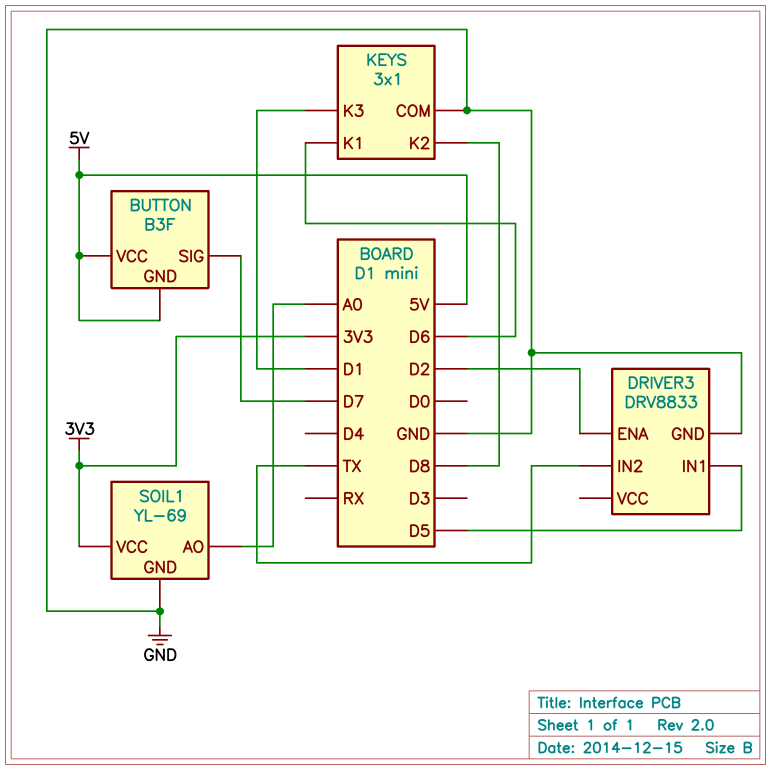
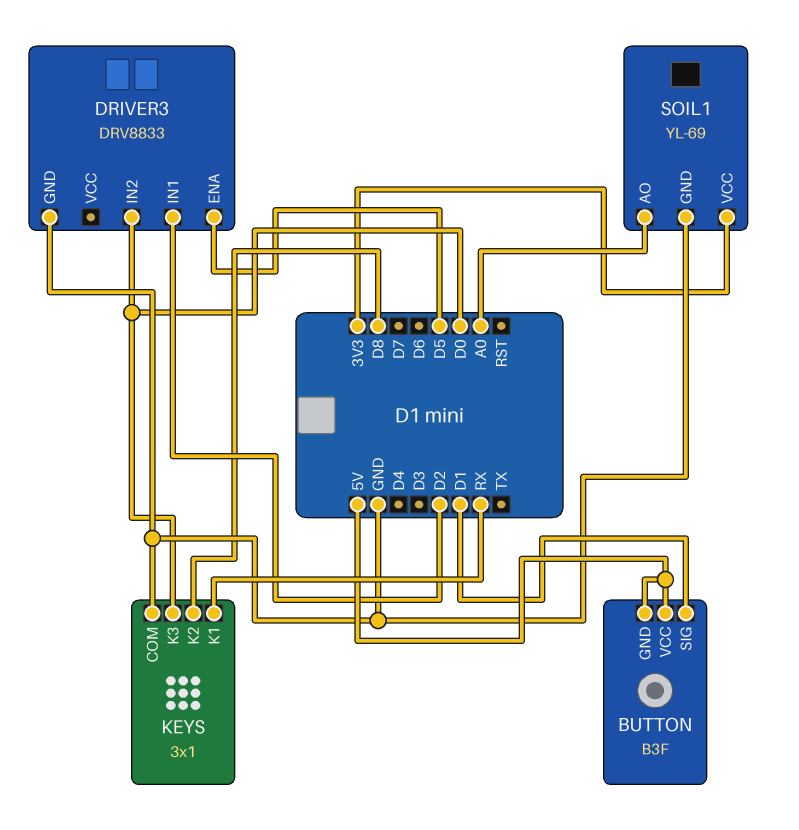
BUTTON pin SIG: D7 -> D1
DRIVER3 pin ENA: D2 -> D5
DRIVER3 pin IN1: D5 -> D2
DRIVER3 pin IN2: TX -> D0
KEYS pin K1: D6 -> RX
KEYS pin K3: D1 -> D0

